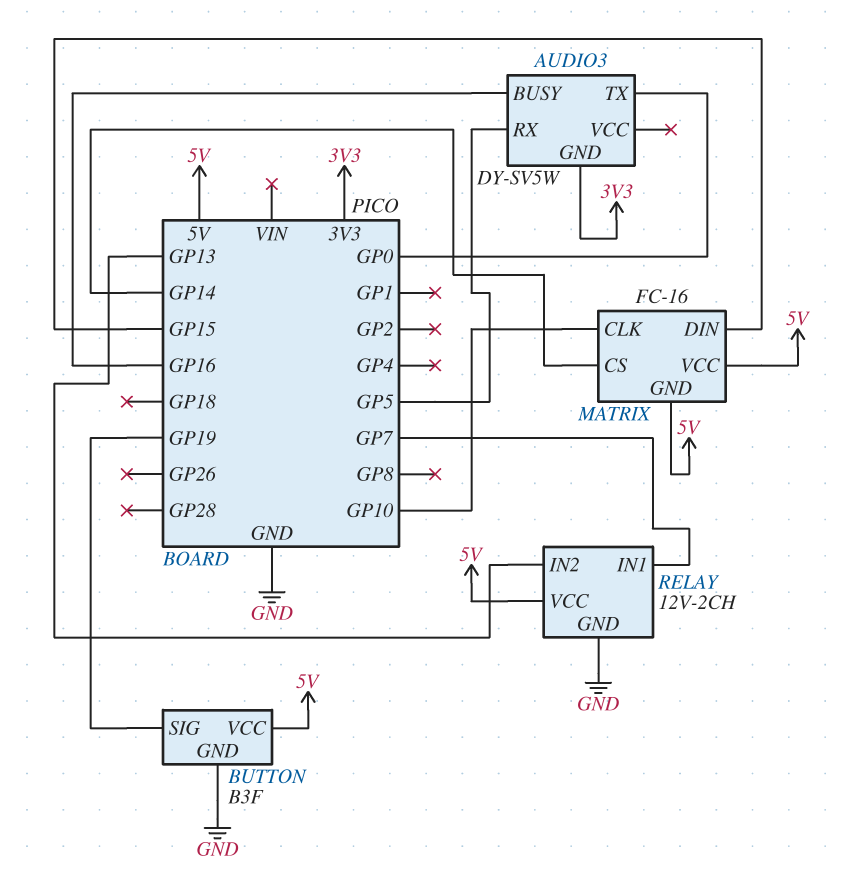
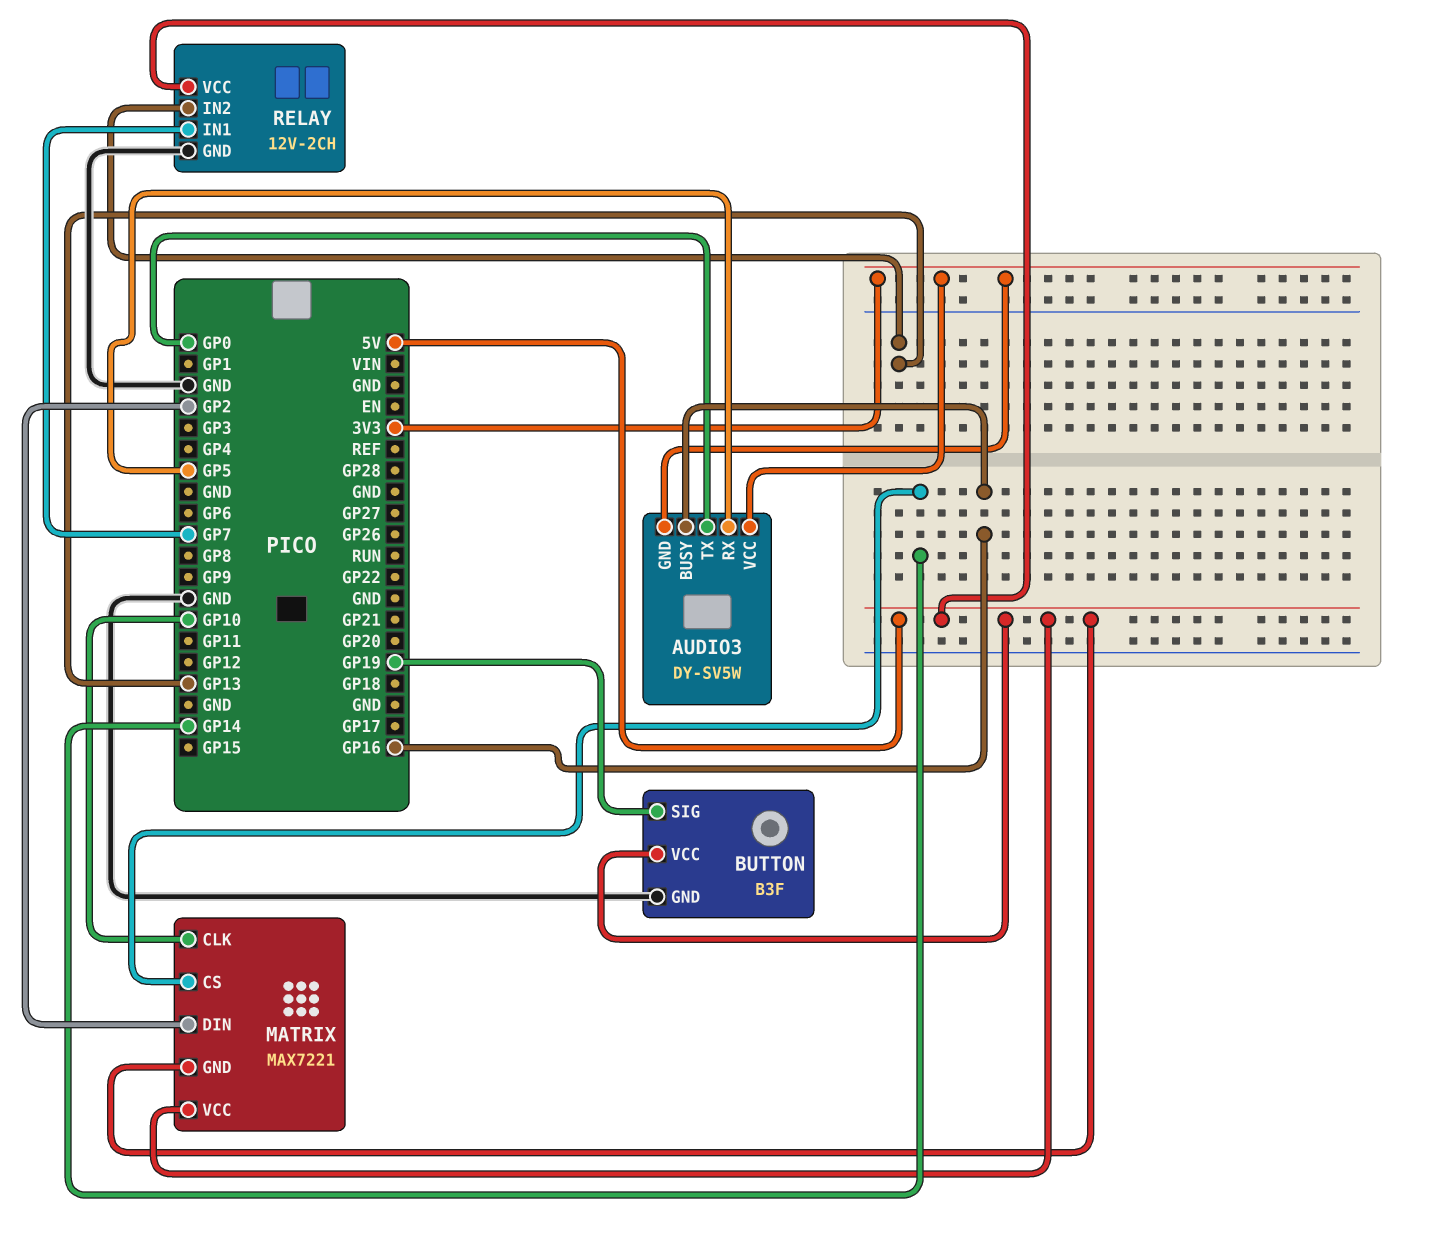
AUDIO3 pin VCC: none -> 3V3
MATRIX: FC-16 -> MAX7221
MATRIX pin DIN: GP15 -> GP2

